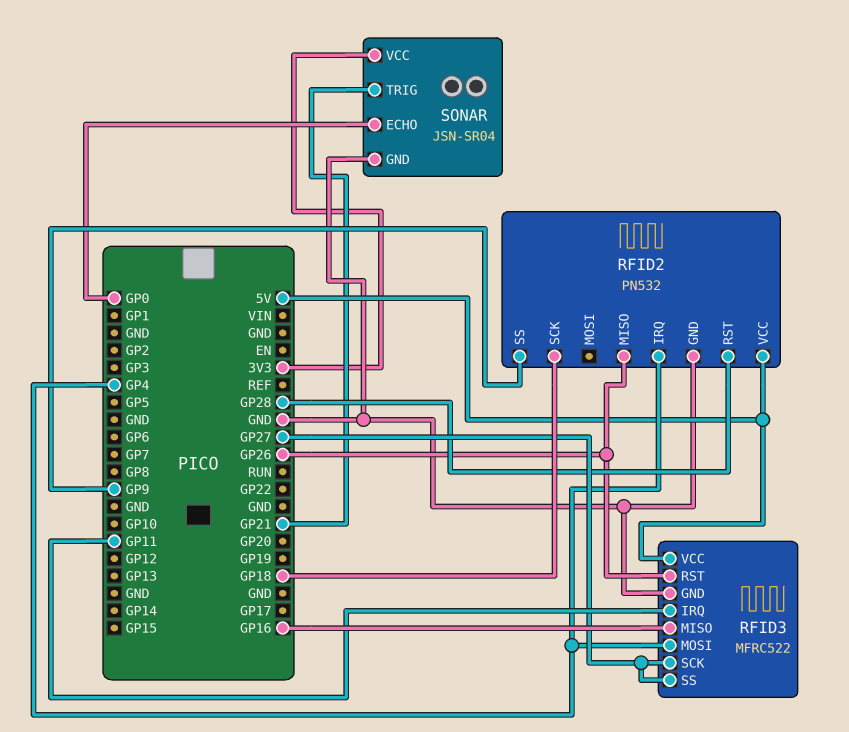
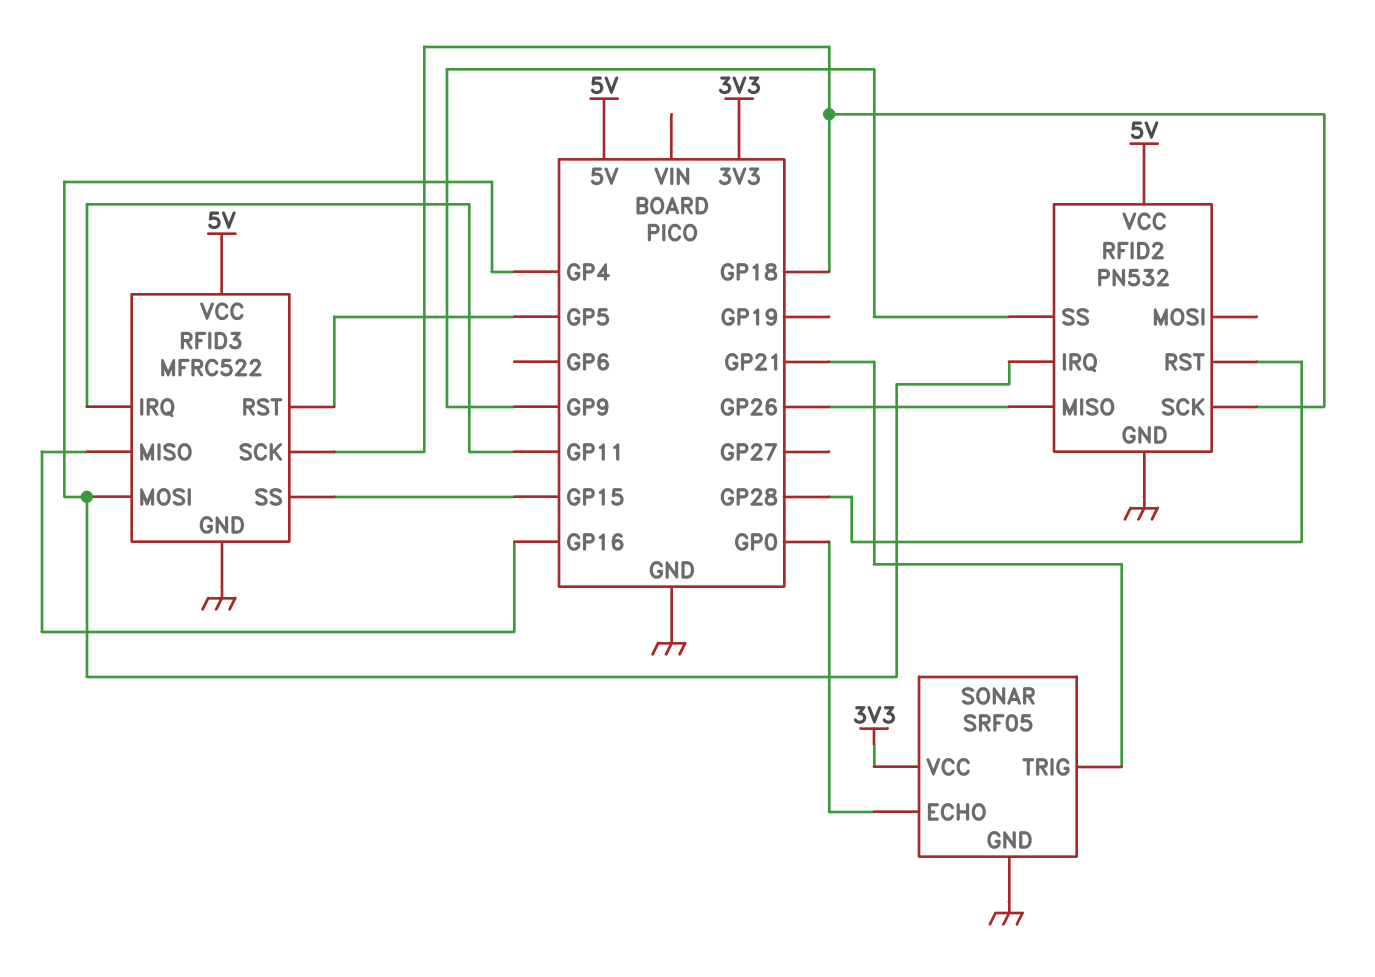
RFID3 pin RST: GP26 -> GP5
RFID3 pin SCK: GP27 -> GP18
RFID3 pin SS: GP27 -> GP15
SONAR: JSN-SR04 -> SRF05

